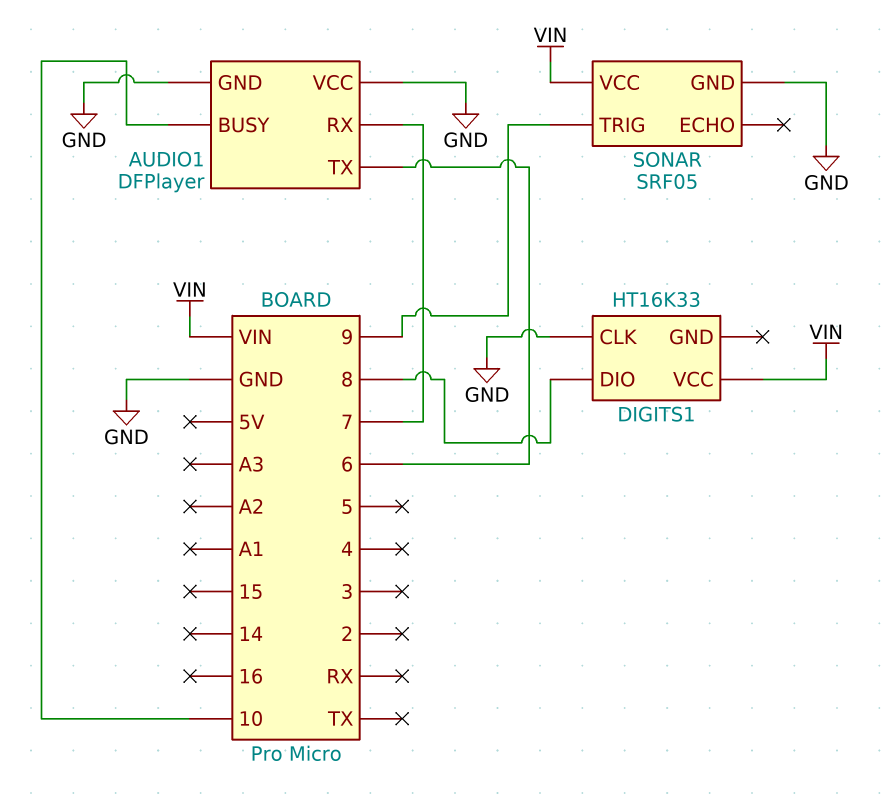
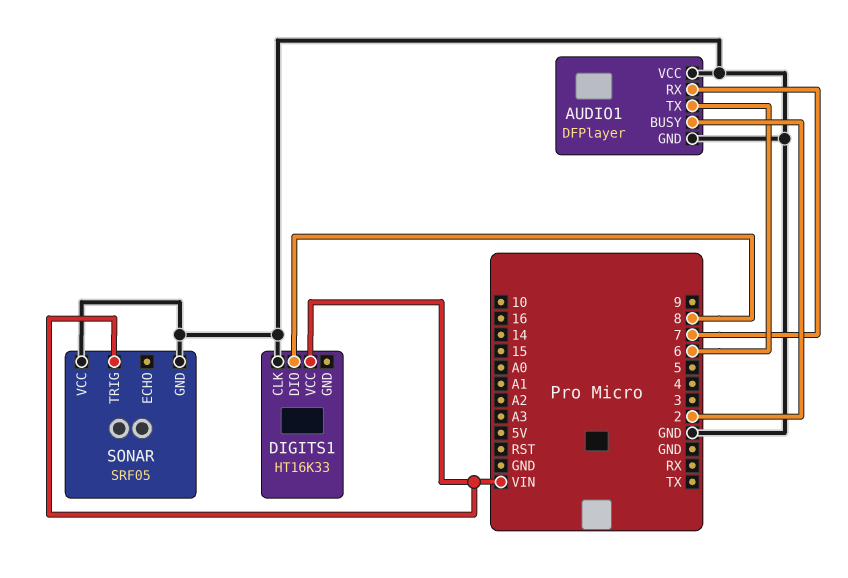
AUDIO1 pin BUSY: 10 -> 2
SONAR pin TRIG: 9 -> VIN
SONAR pin VCC: VIN -> GND

